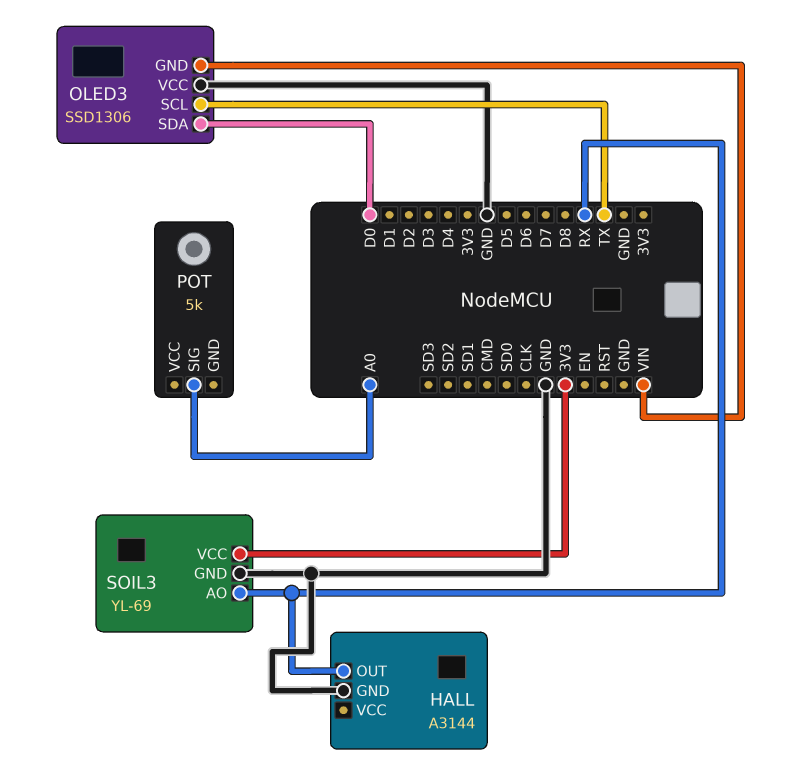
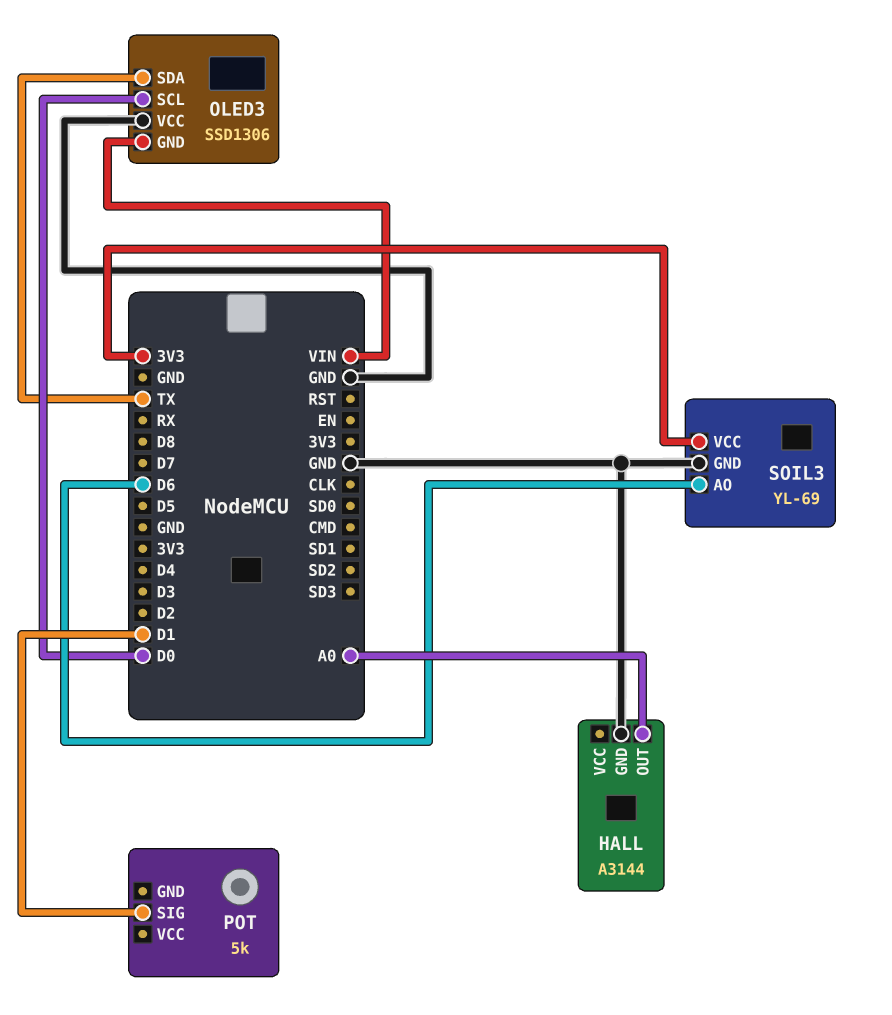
HALL pin OUT: RX -> A0
OLED3 pin SCL: TX -> D0
OLED3 pin SDA: D0 -> TX
POT pin SIG: A0 -> D1
SOIL3 pin AO: RX -> D6

